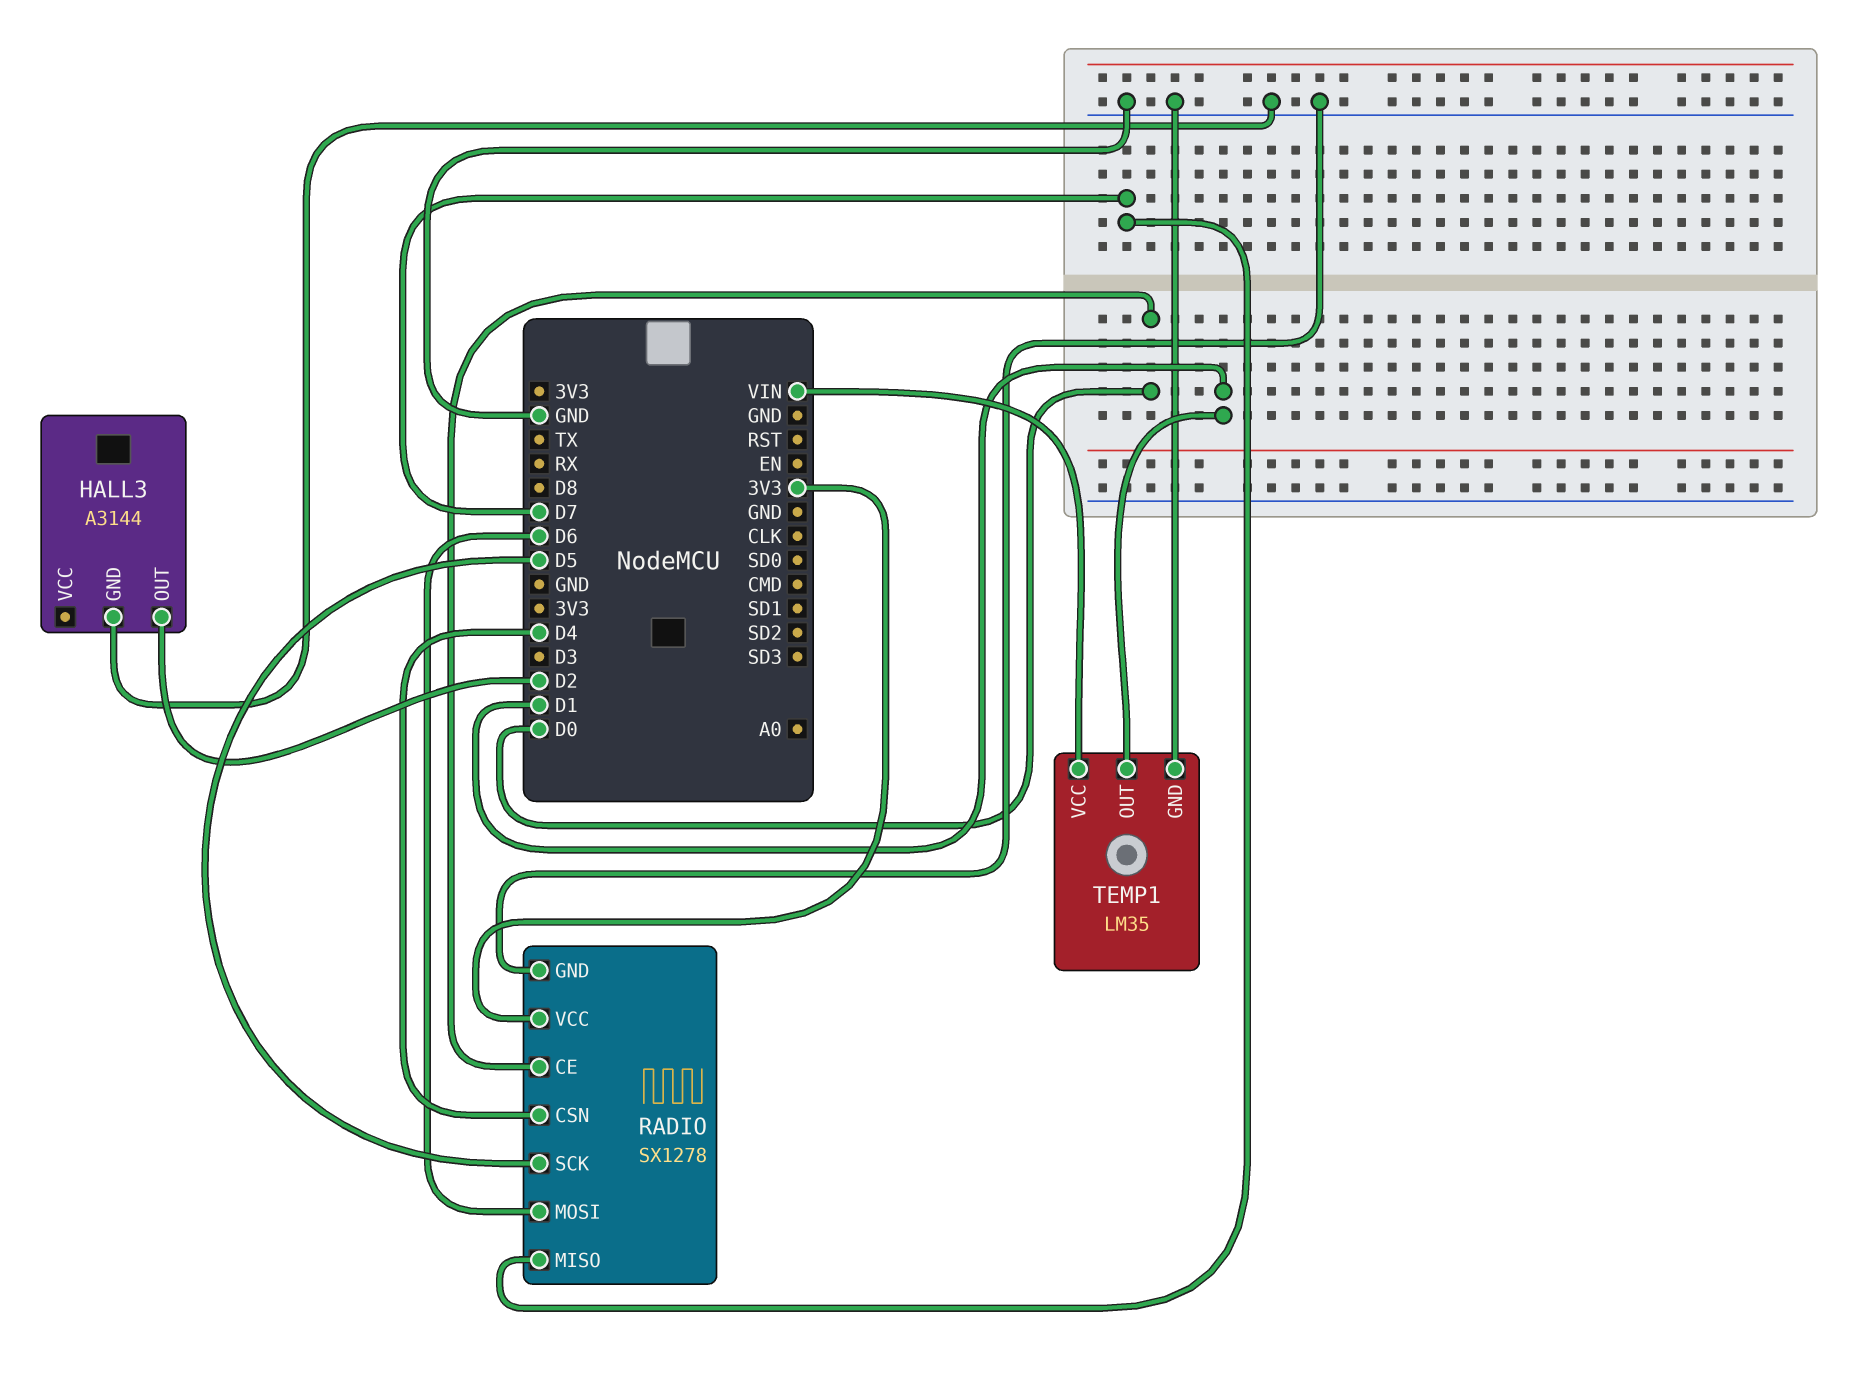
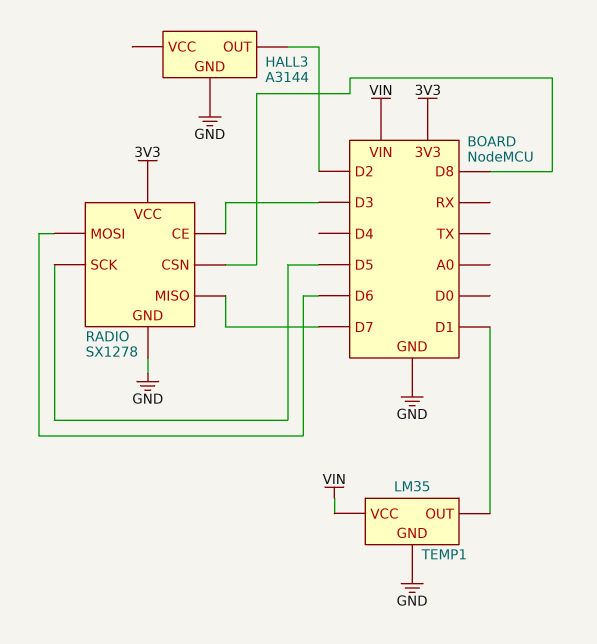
RADIO pin CE: D0 -> D3
RADIO pin CSN: D4 -> D8

